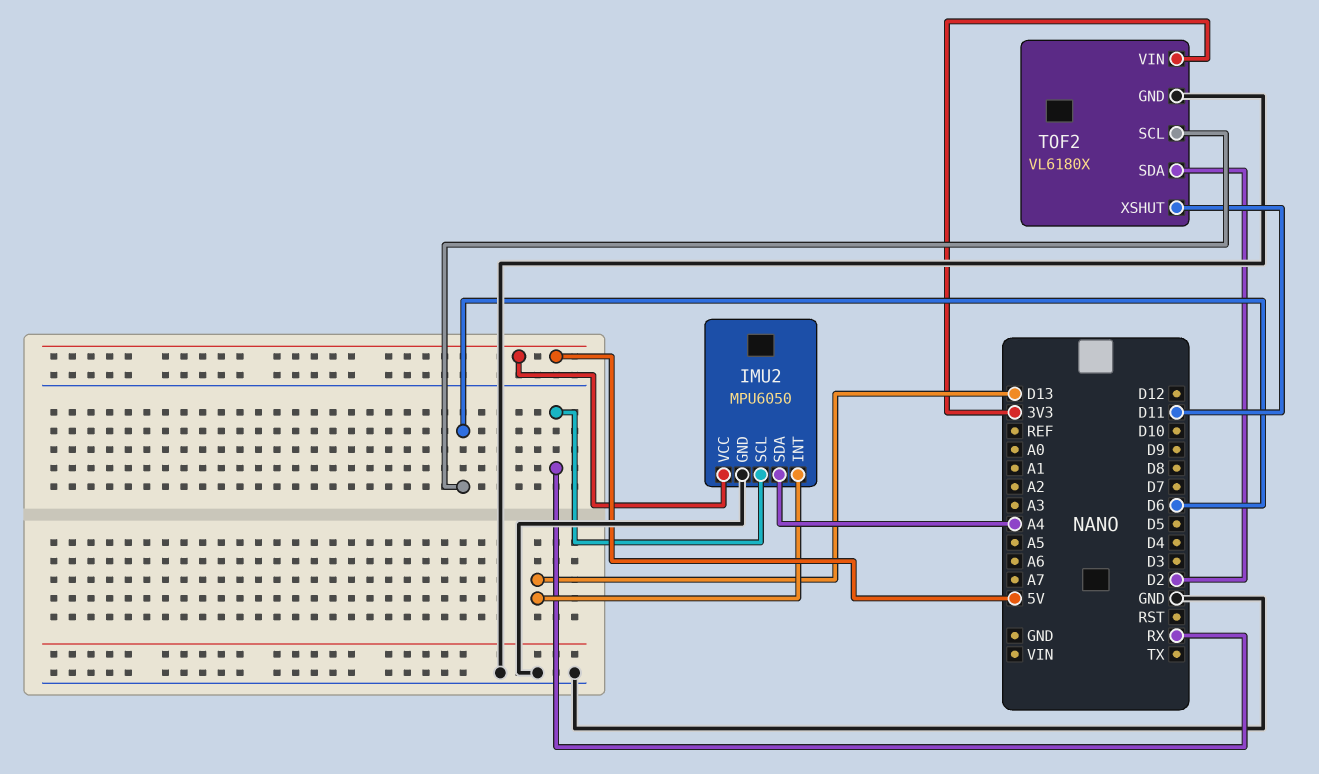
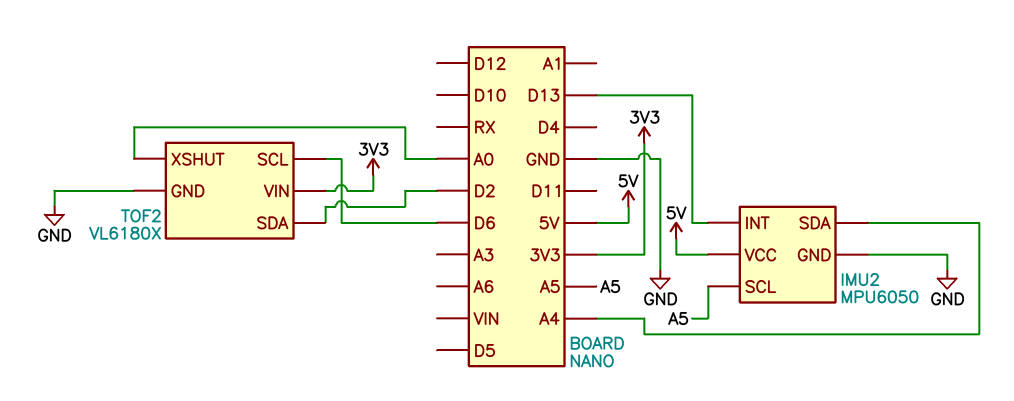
IMU2 pin SCL: RX -> A5
TOF2 pin XSHUT: D11 -> A0

